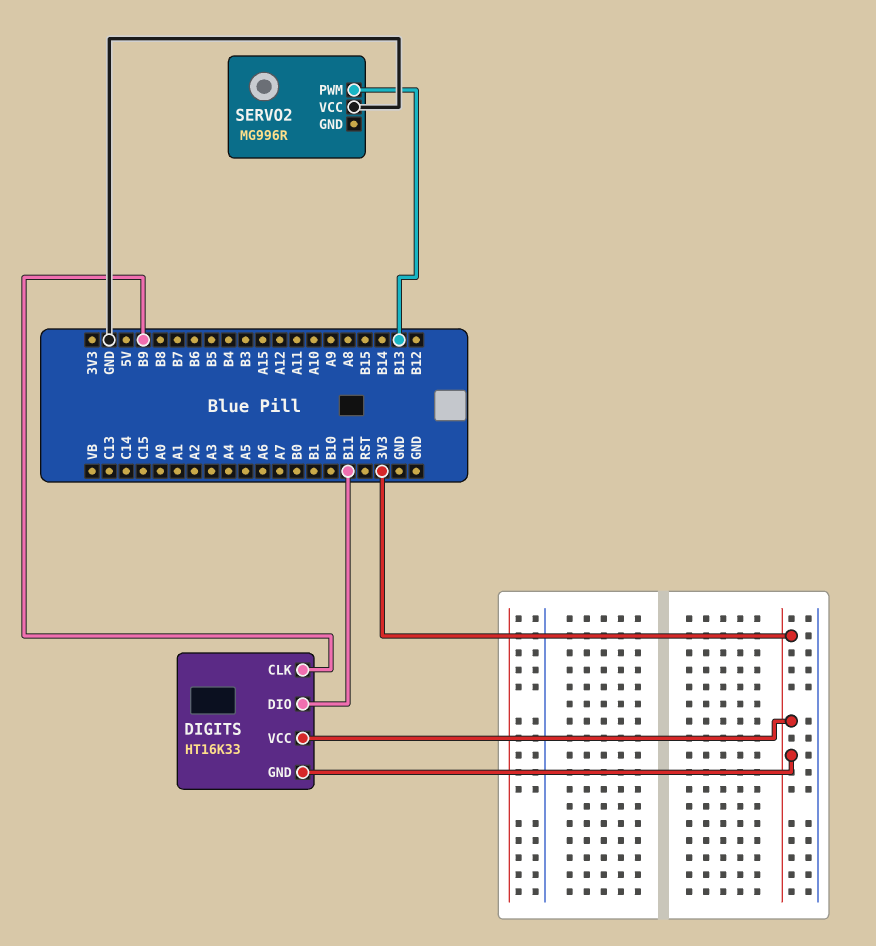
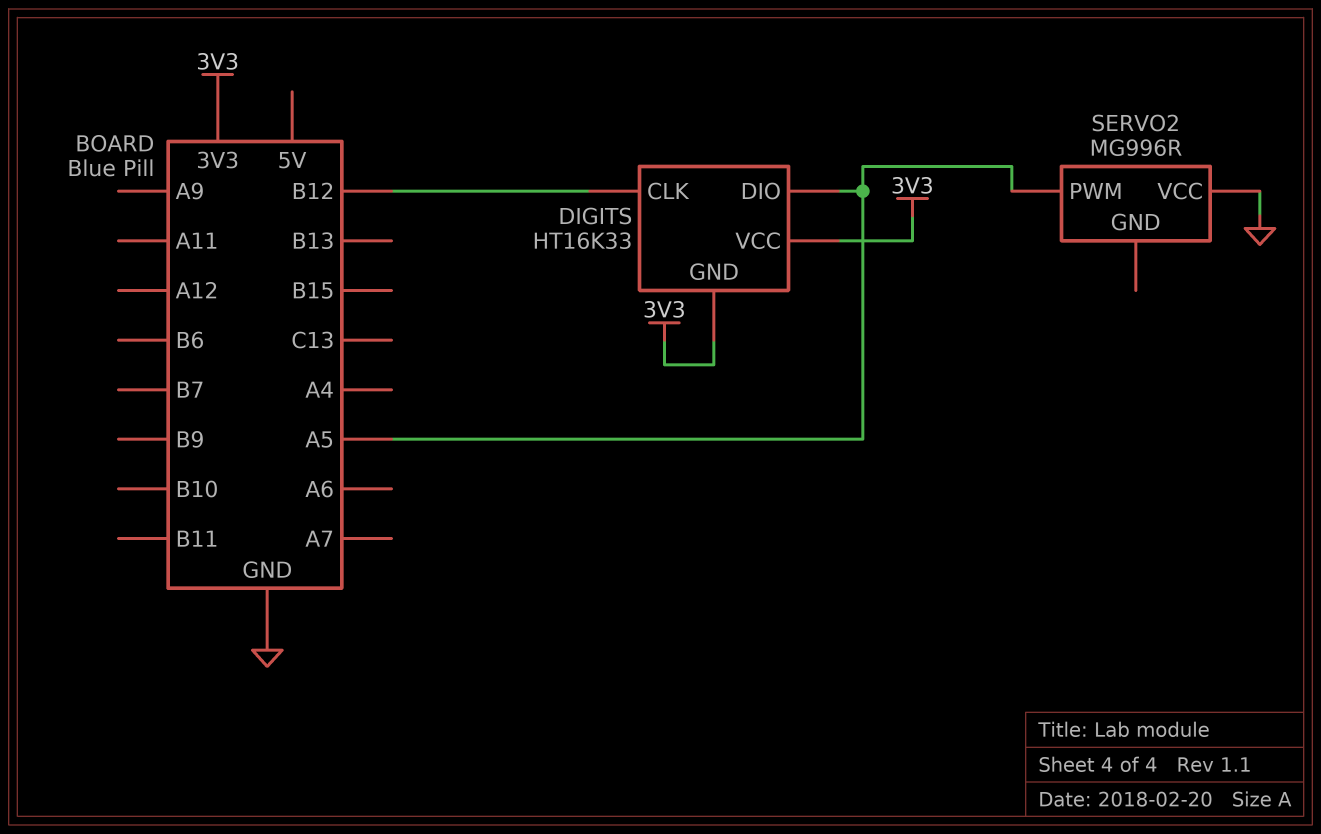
DIGITS pin CLK: B9 -> B12
DIGITS pin DIO: B11 -> A5
SERVO2 pin PWM: B13 -> A5

